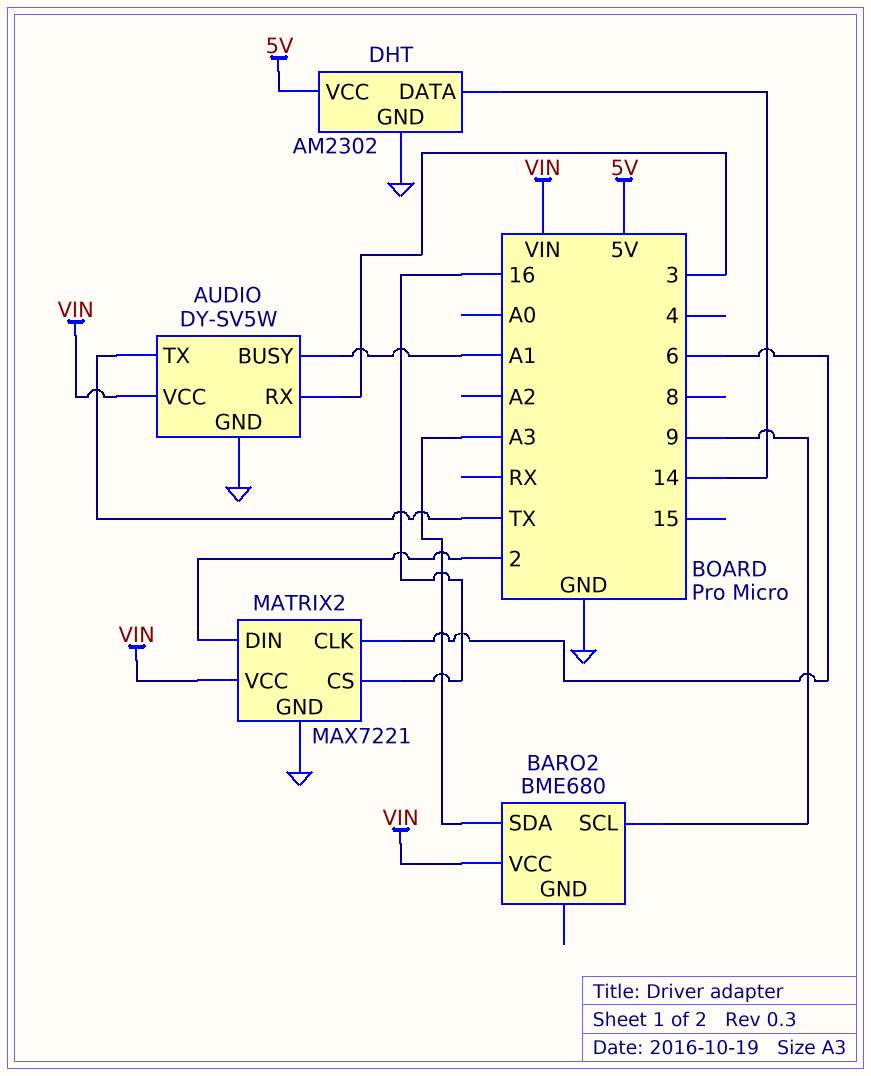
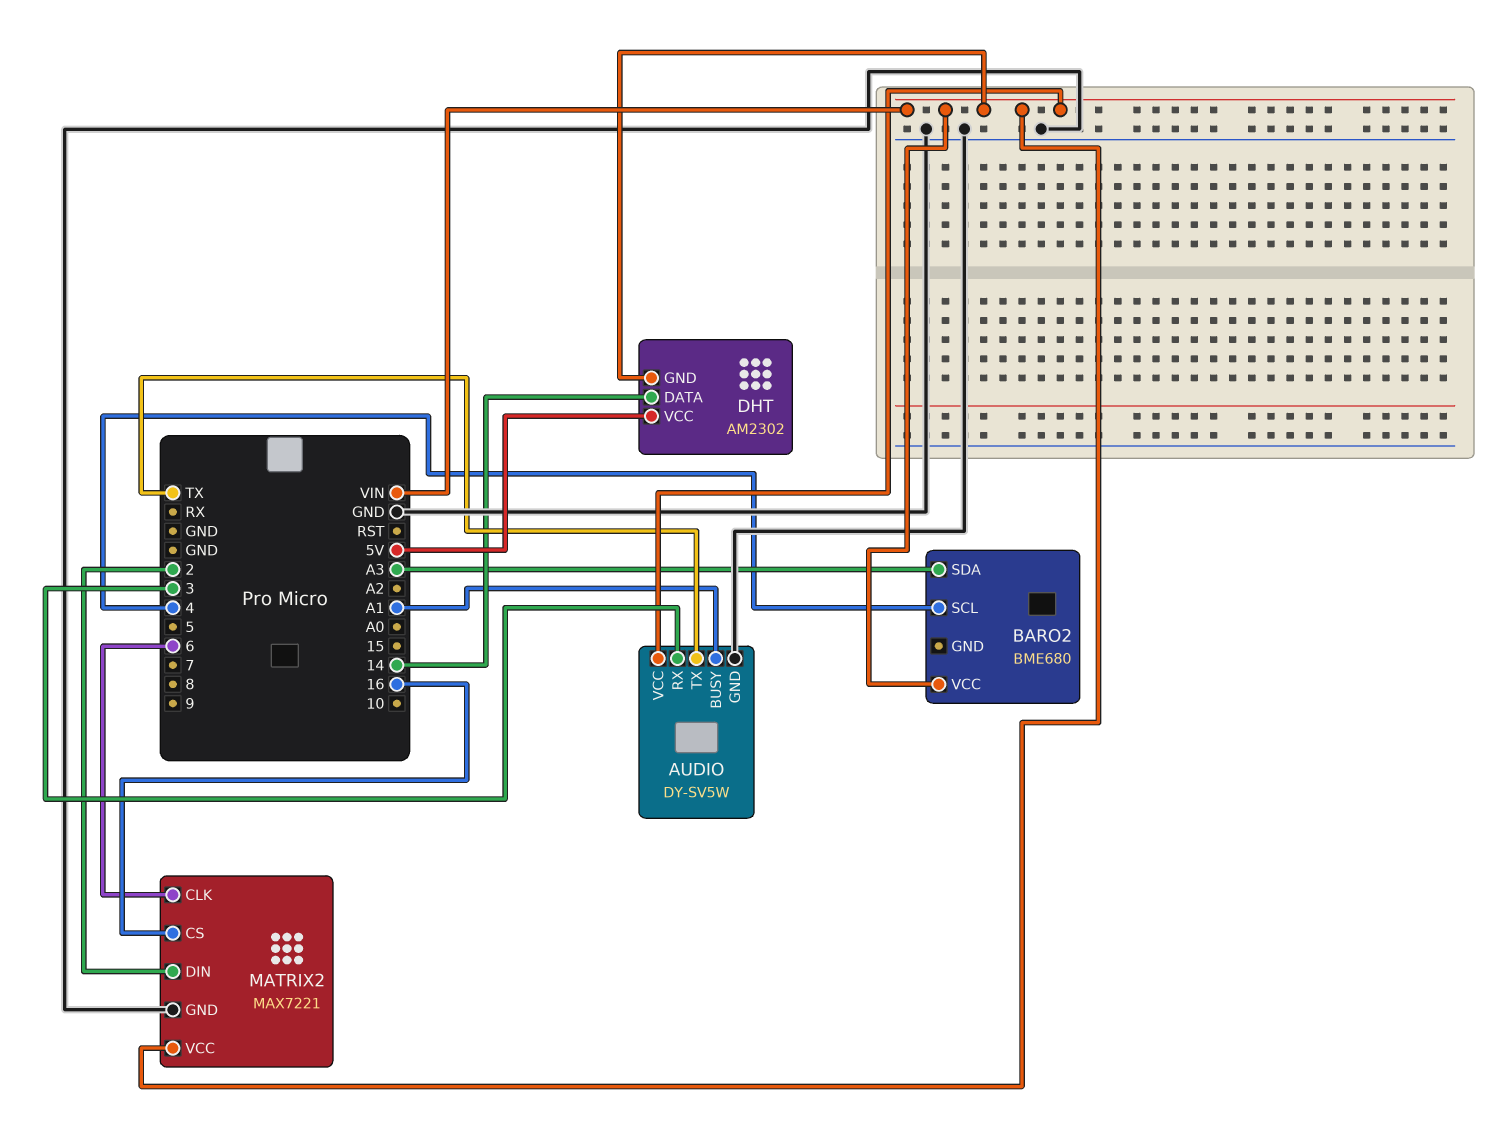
BARO2 pin SCL: 9 -> 4
DHT pin GND: GND -> VIN

